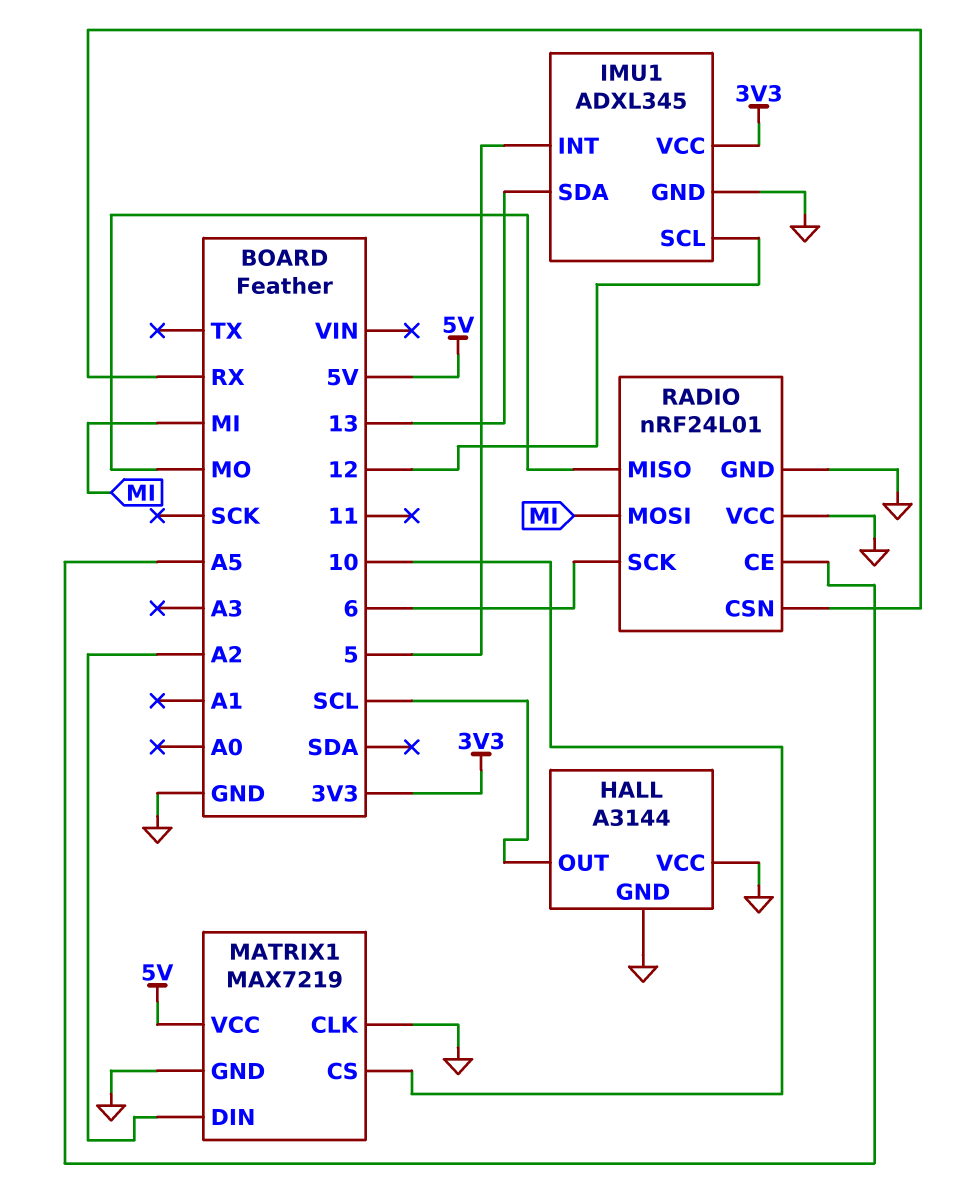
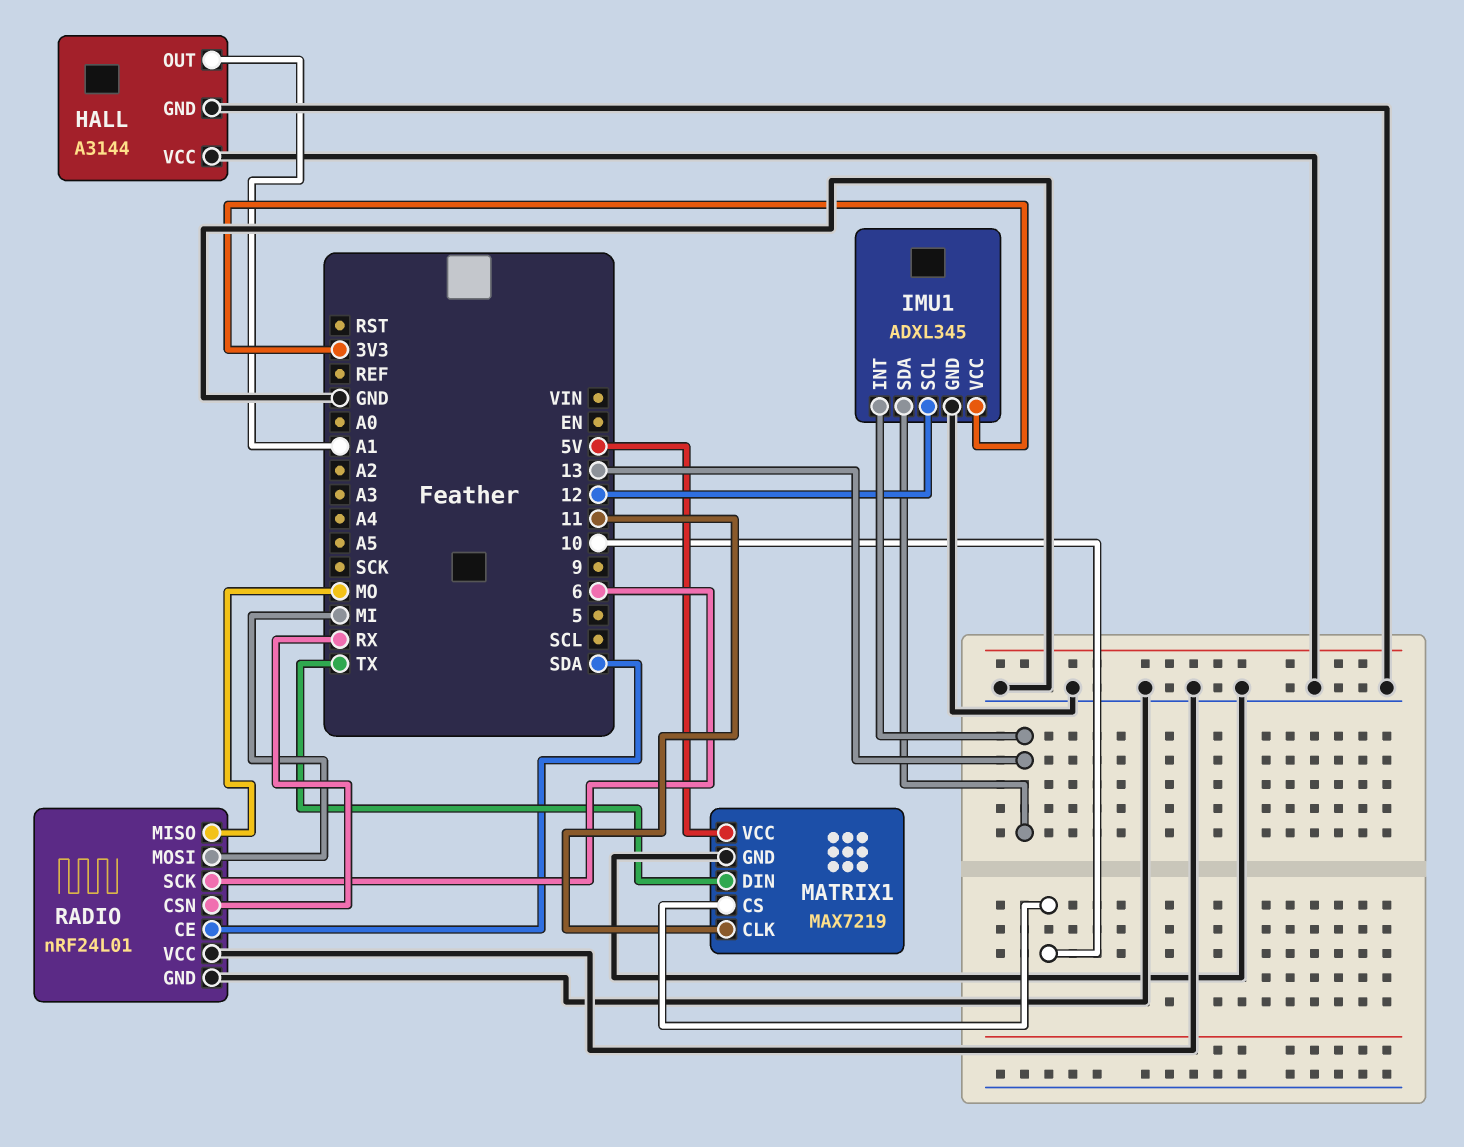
HALL pin OUT: SCL -> A1
IMU1 pin INT: 5 -> 13
MATRIX1 pin CLK: GND -> 11
MATRIX1 pin DIN: A2 -> TX
RADIO pin CE: A5 -> SDA

